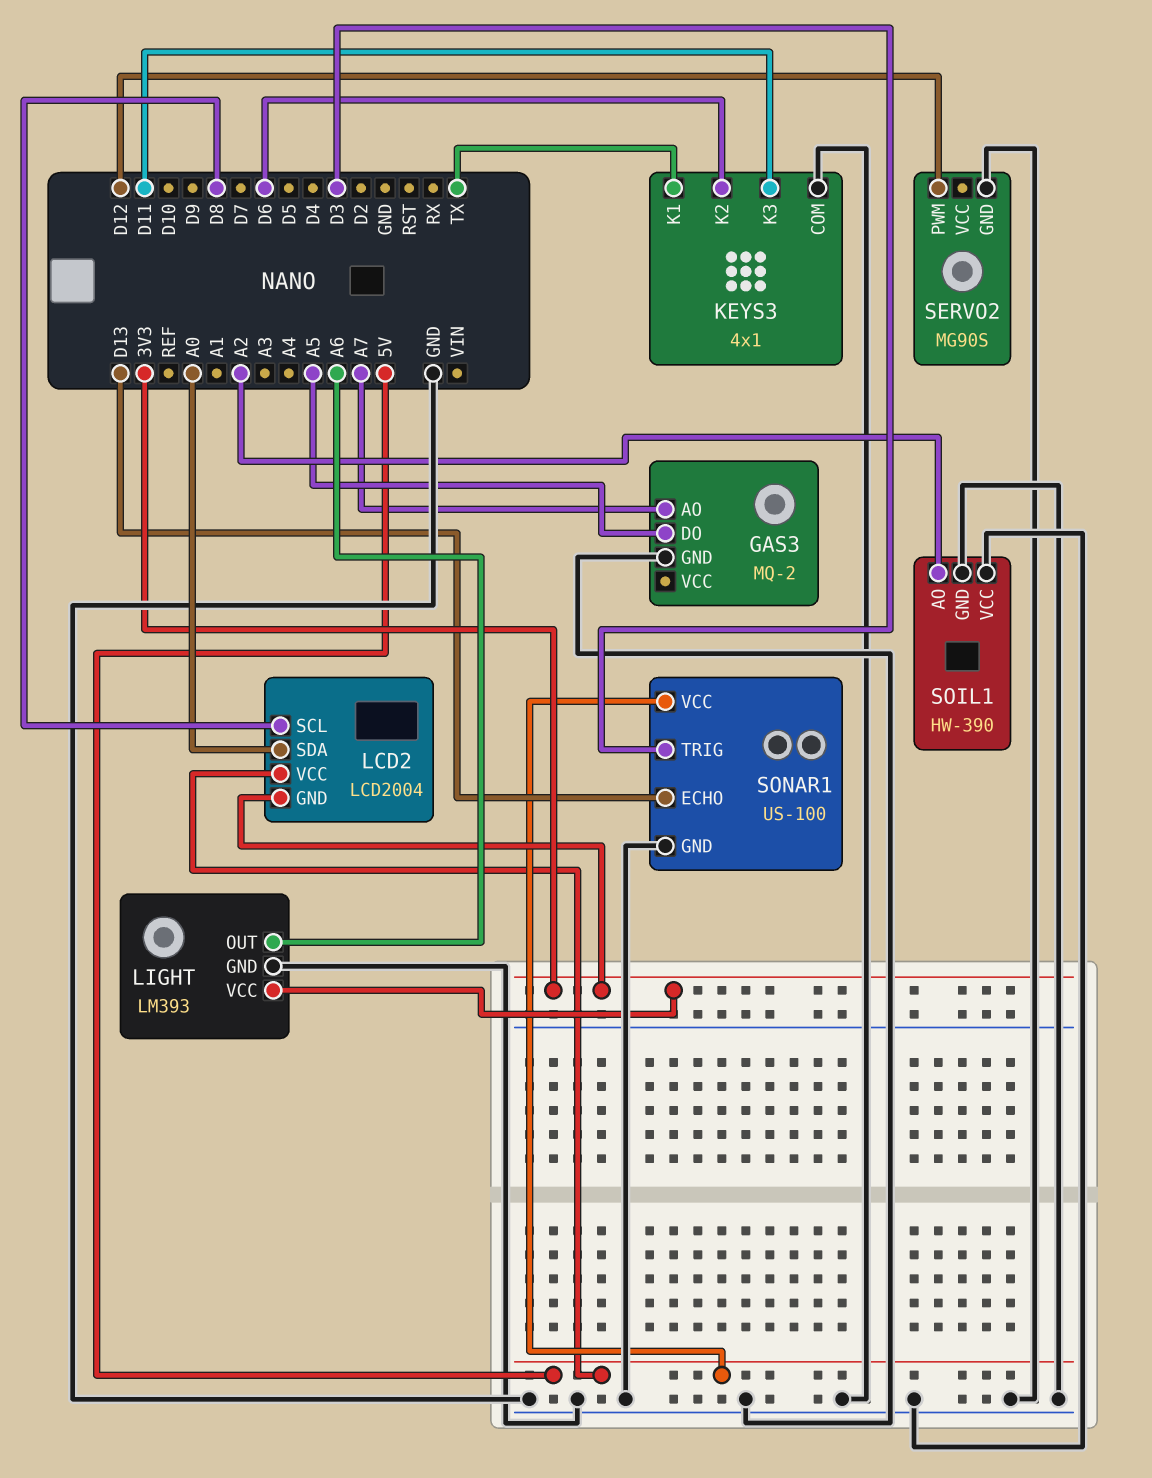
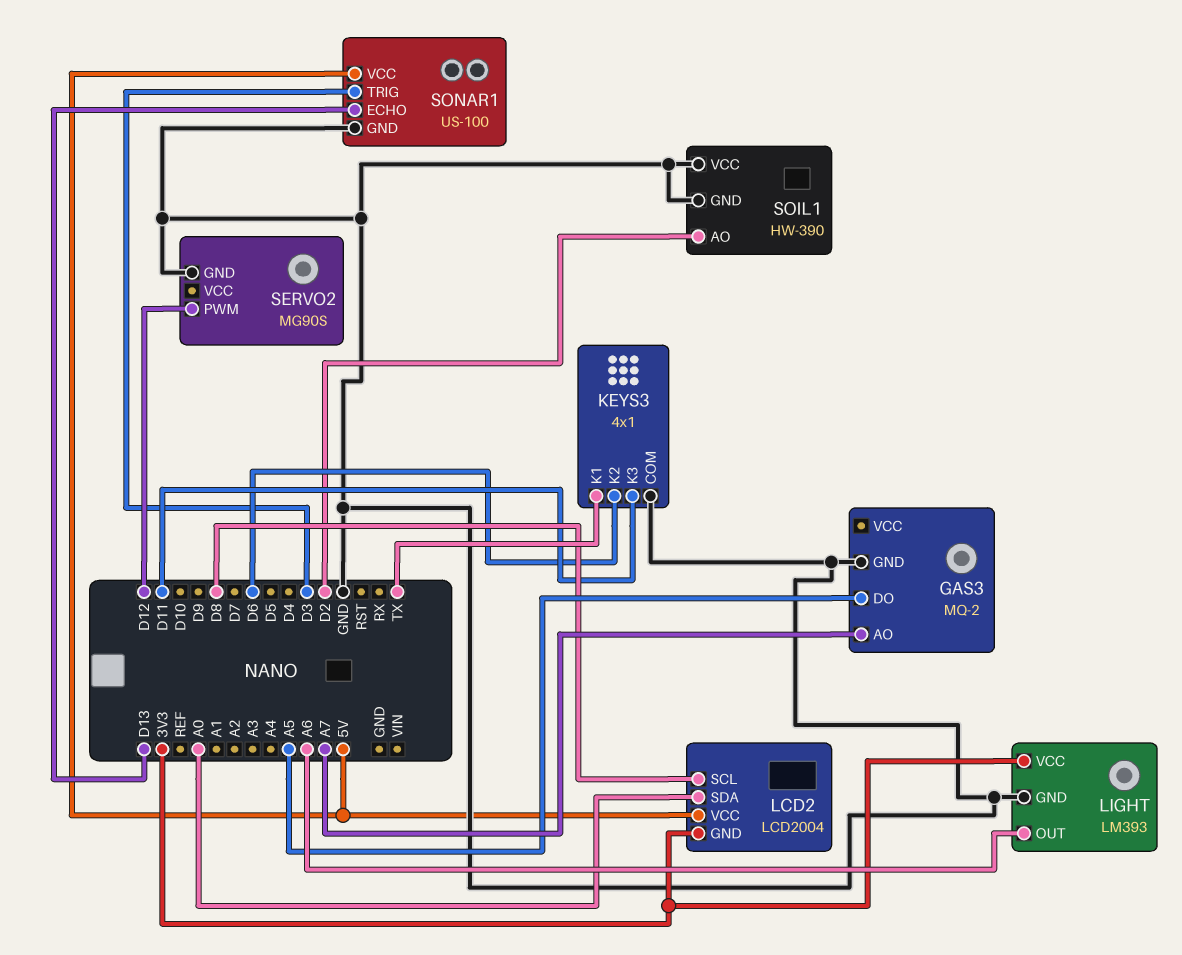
SOIL1 pin AO: A2 -> D2

